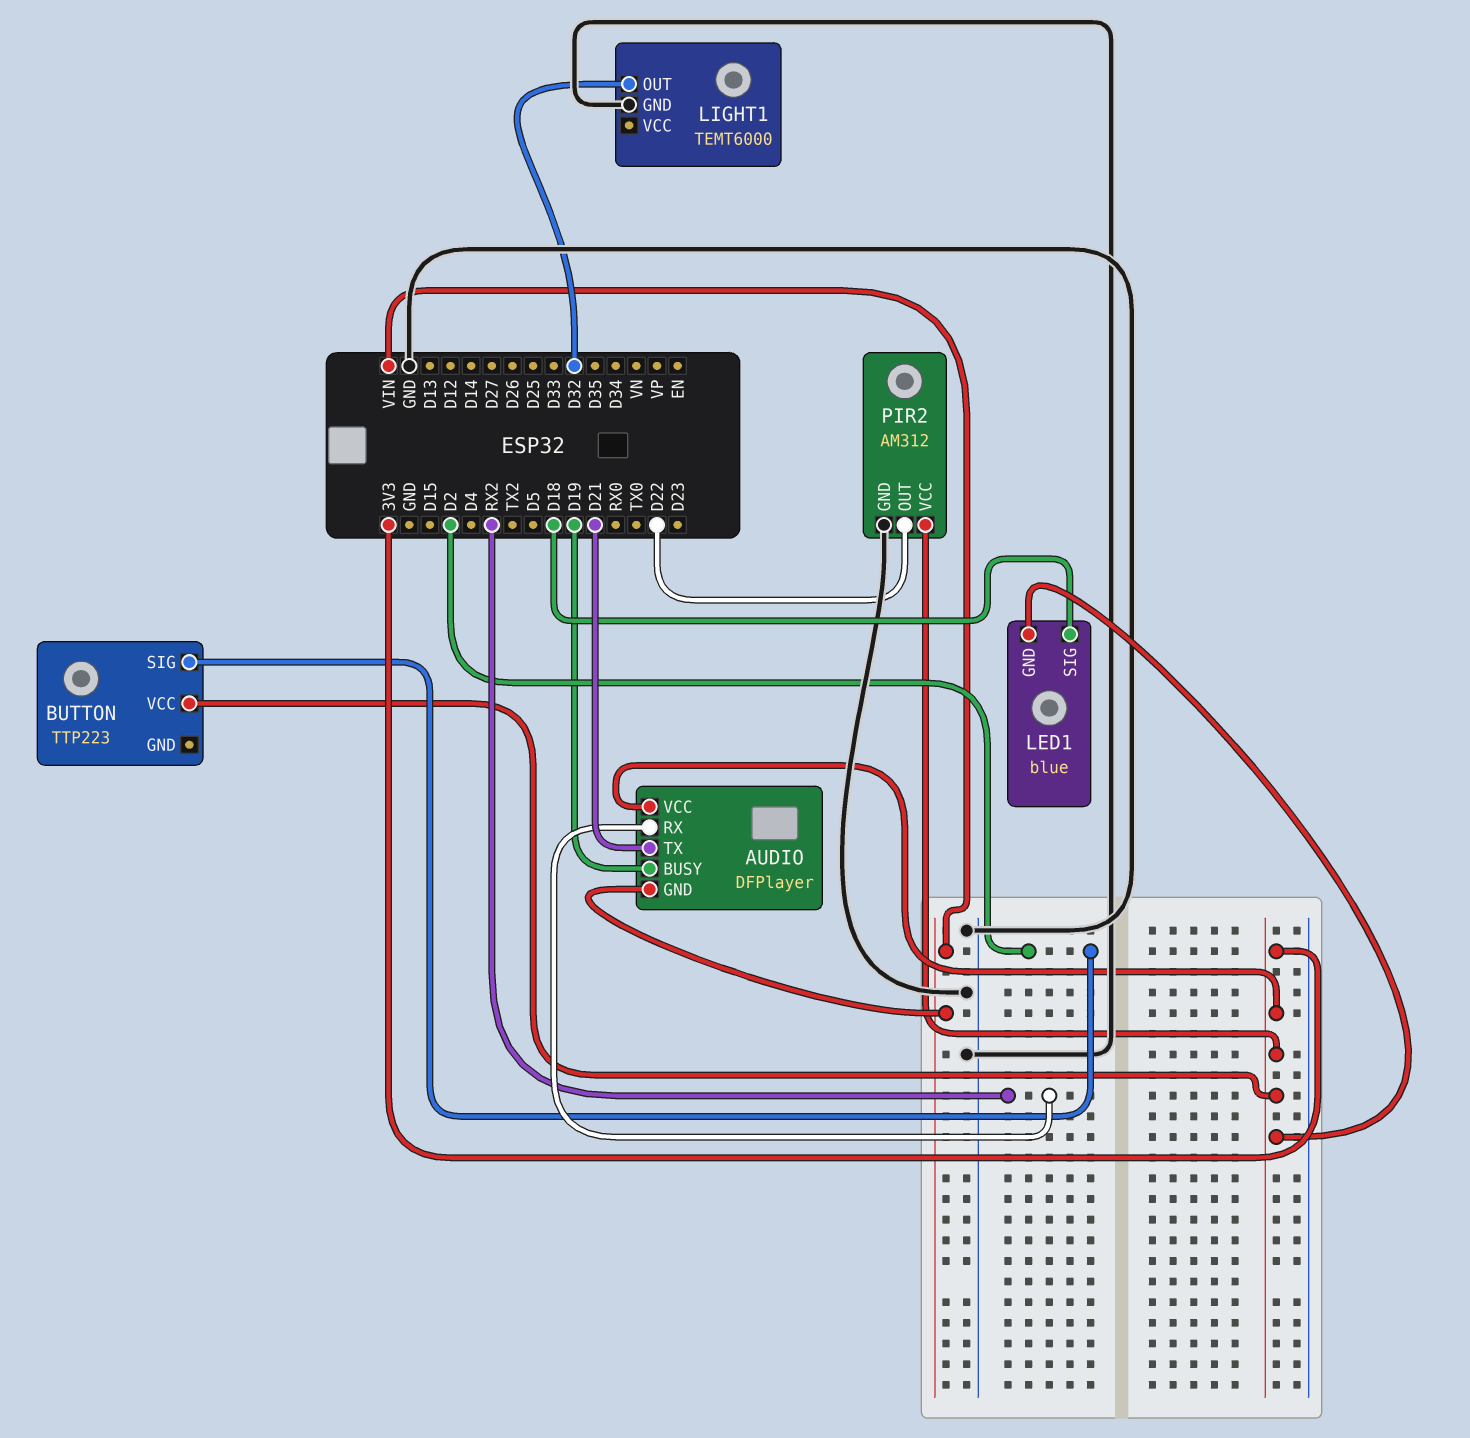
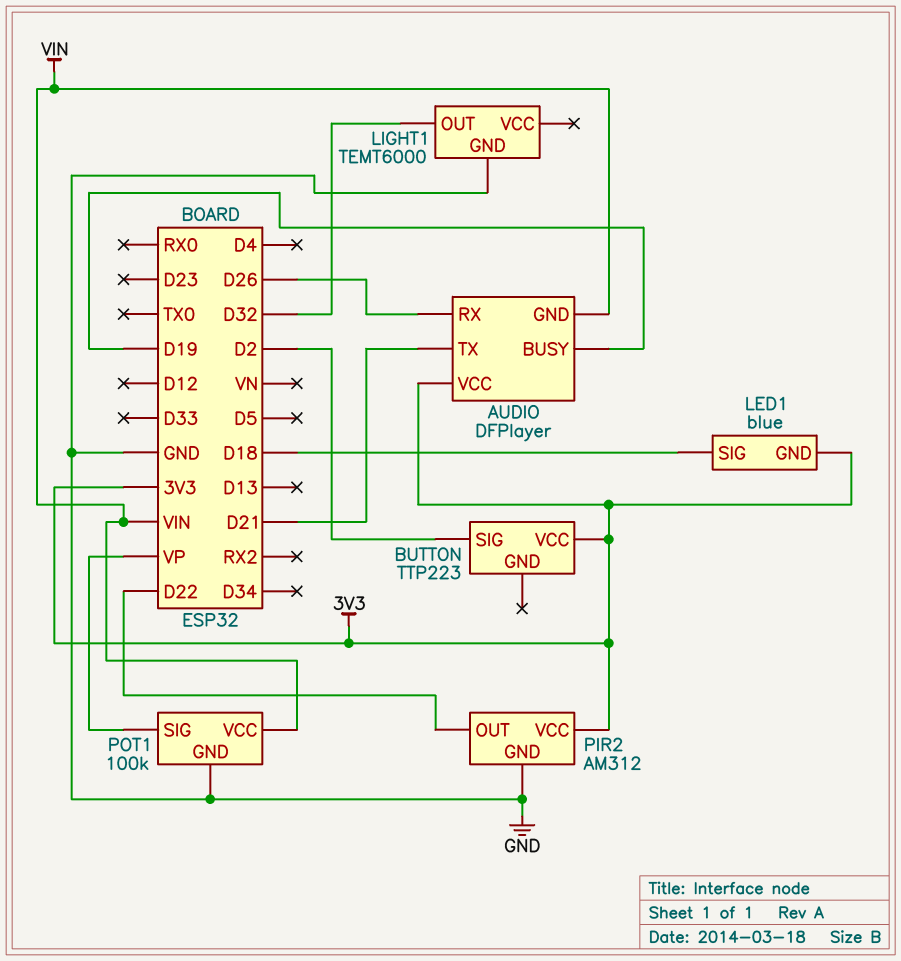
AUDIO pin RX: RX2 -> D26
POT1: none -> 100k
POT1 pin GND: none -> GND
POT1 pin SIG: none -> VP
POT1 pin VCC: none -> VIN

